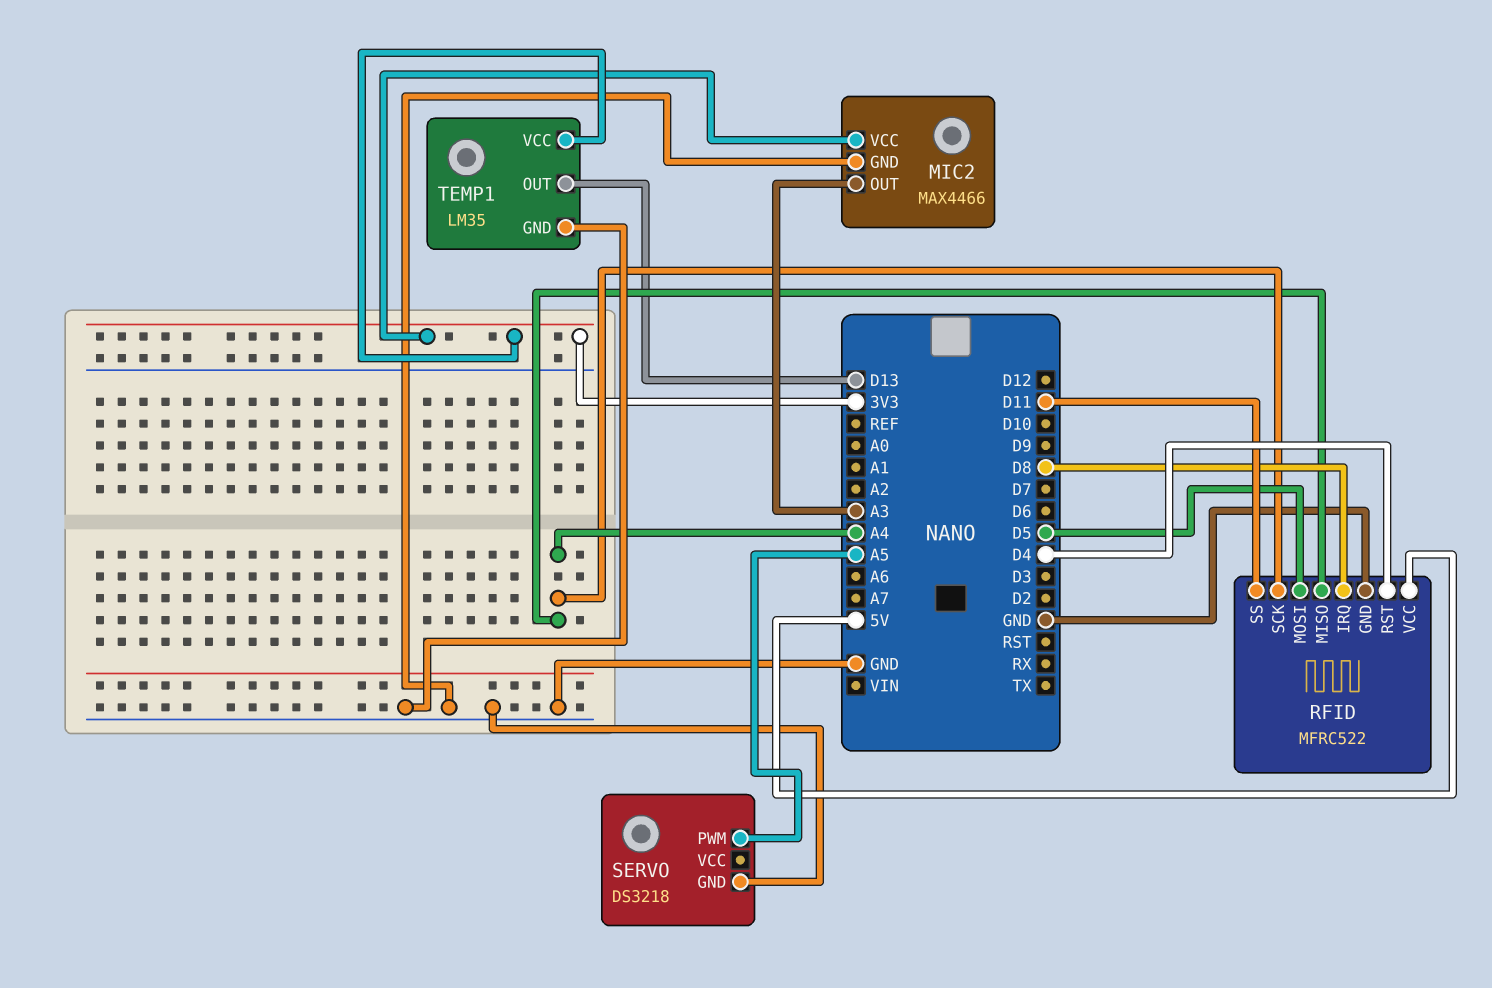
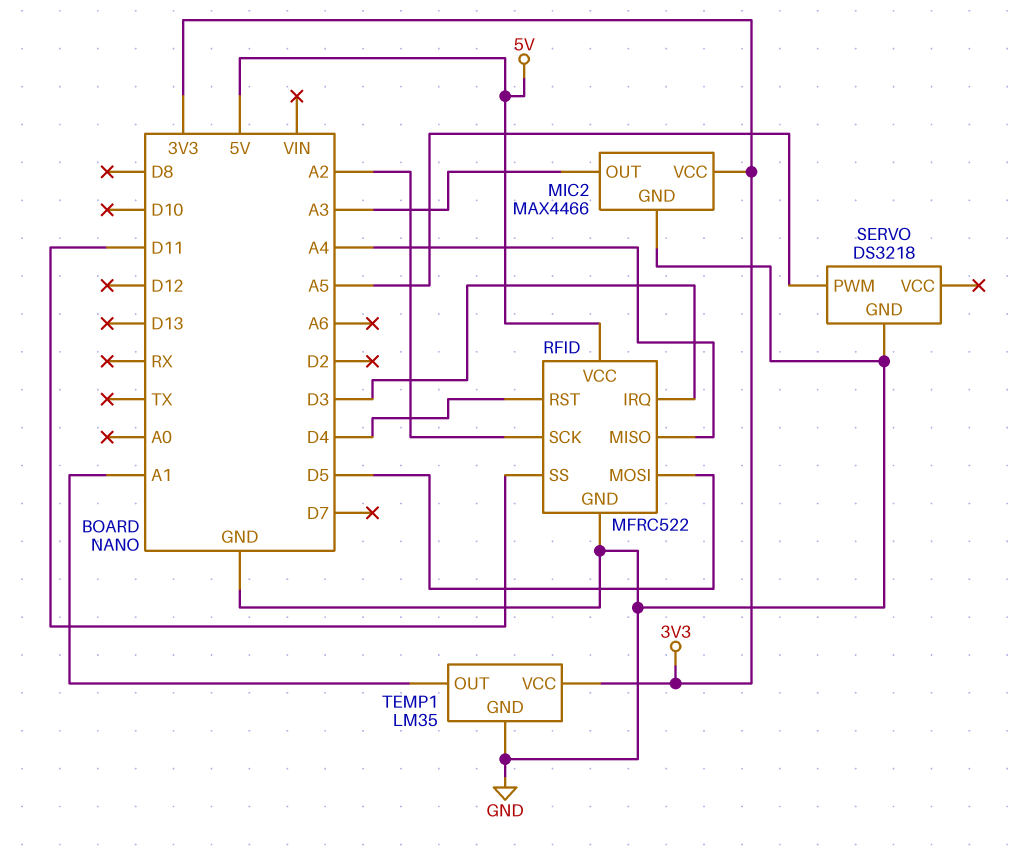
RFID pin IRQ: D8 -> D3
RFID pin SCK: A4 -> A2
TEMP1 pin OUT: D13 -> A1

